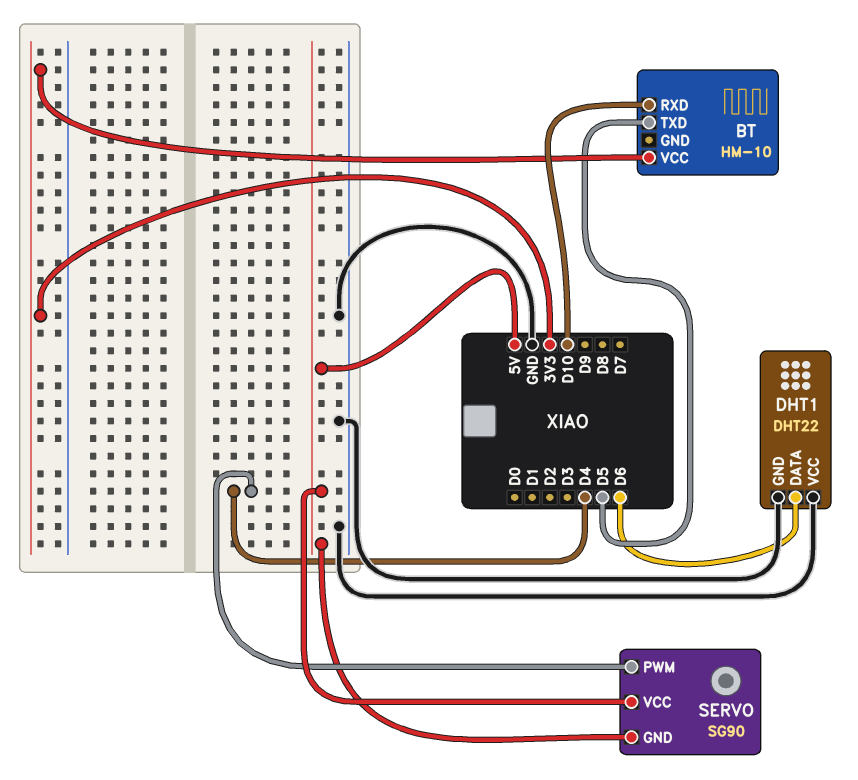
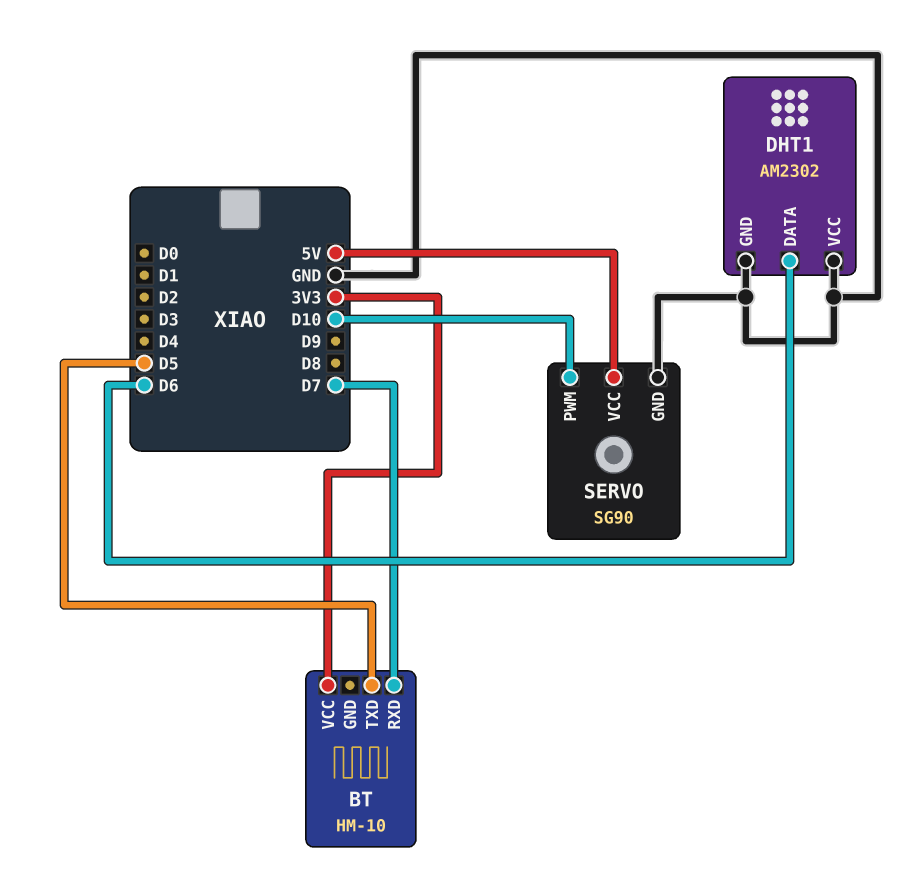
BT pin RXD: D10 -> D7
DHT1: DHT22 -> AM2302
SERVO pin GND: 5V -> GND
SERVO pin PWM: D4 -> D10

